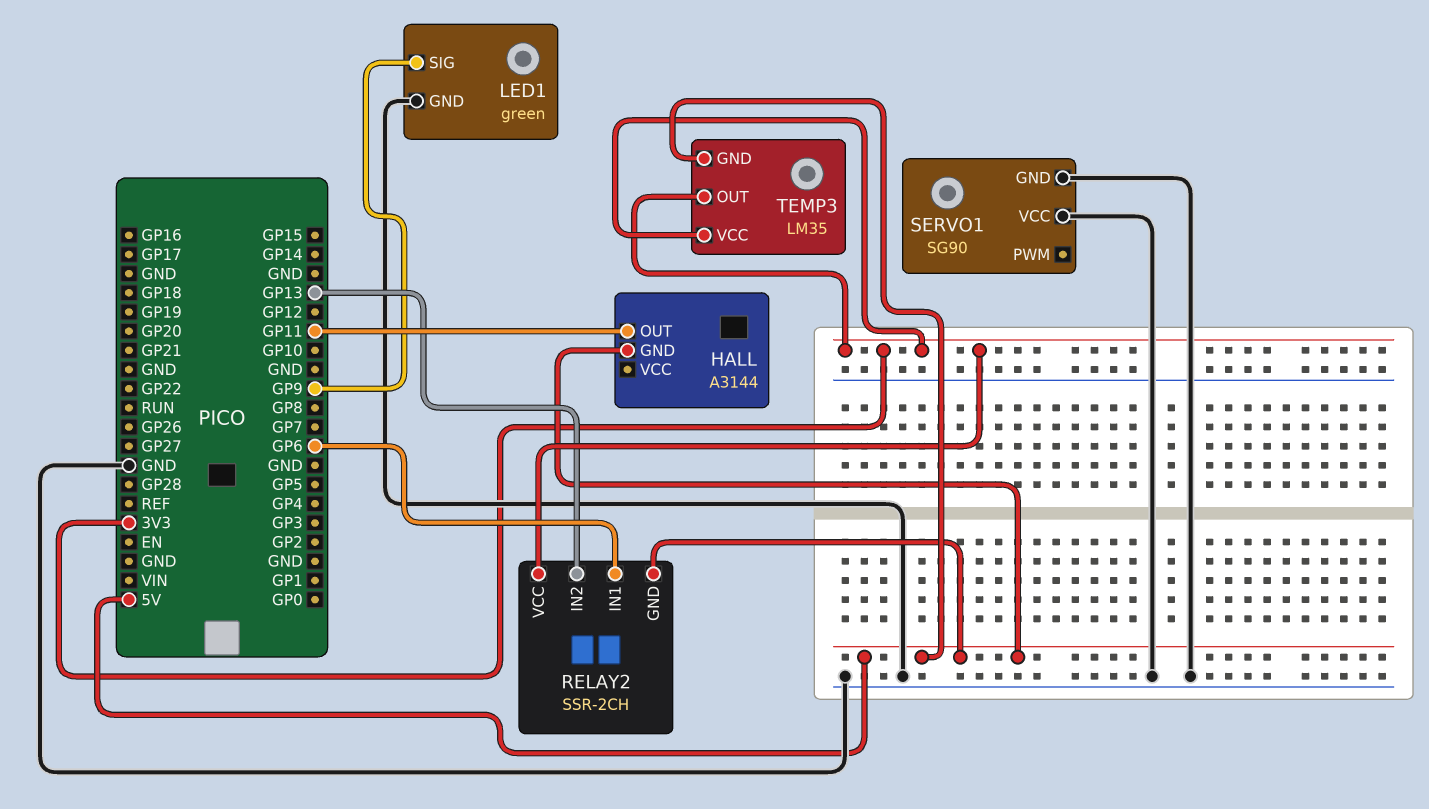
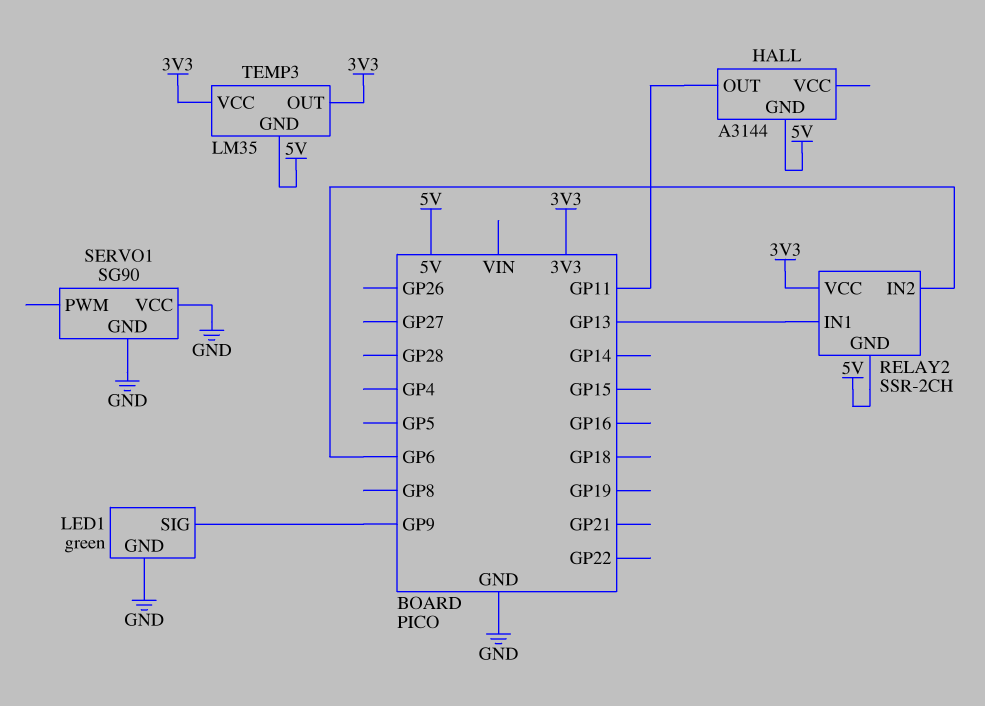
RELAY2 pin IN1: GP6 -> GP13
RELAY2 pin IN2: GP13 -> GP6

